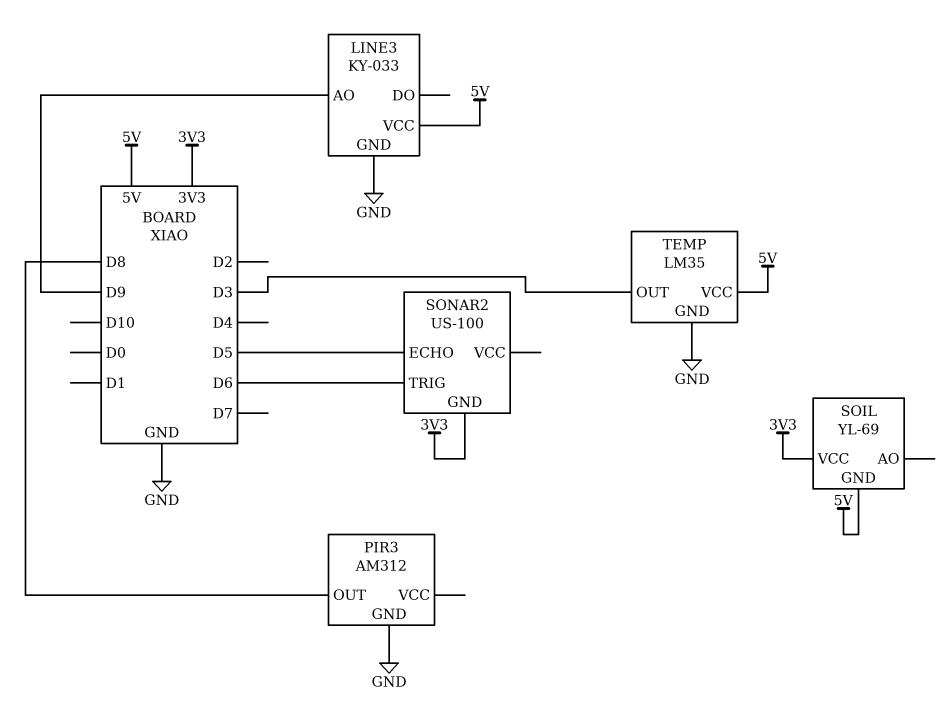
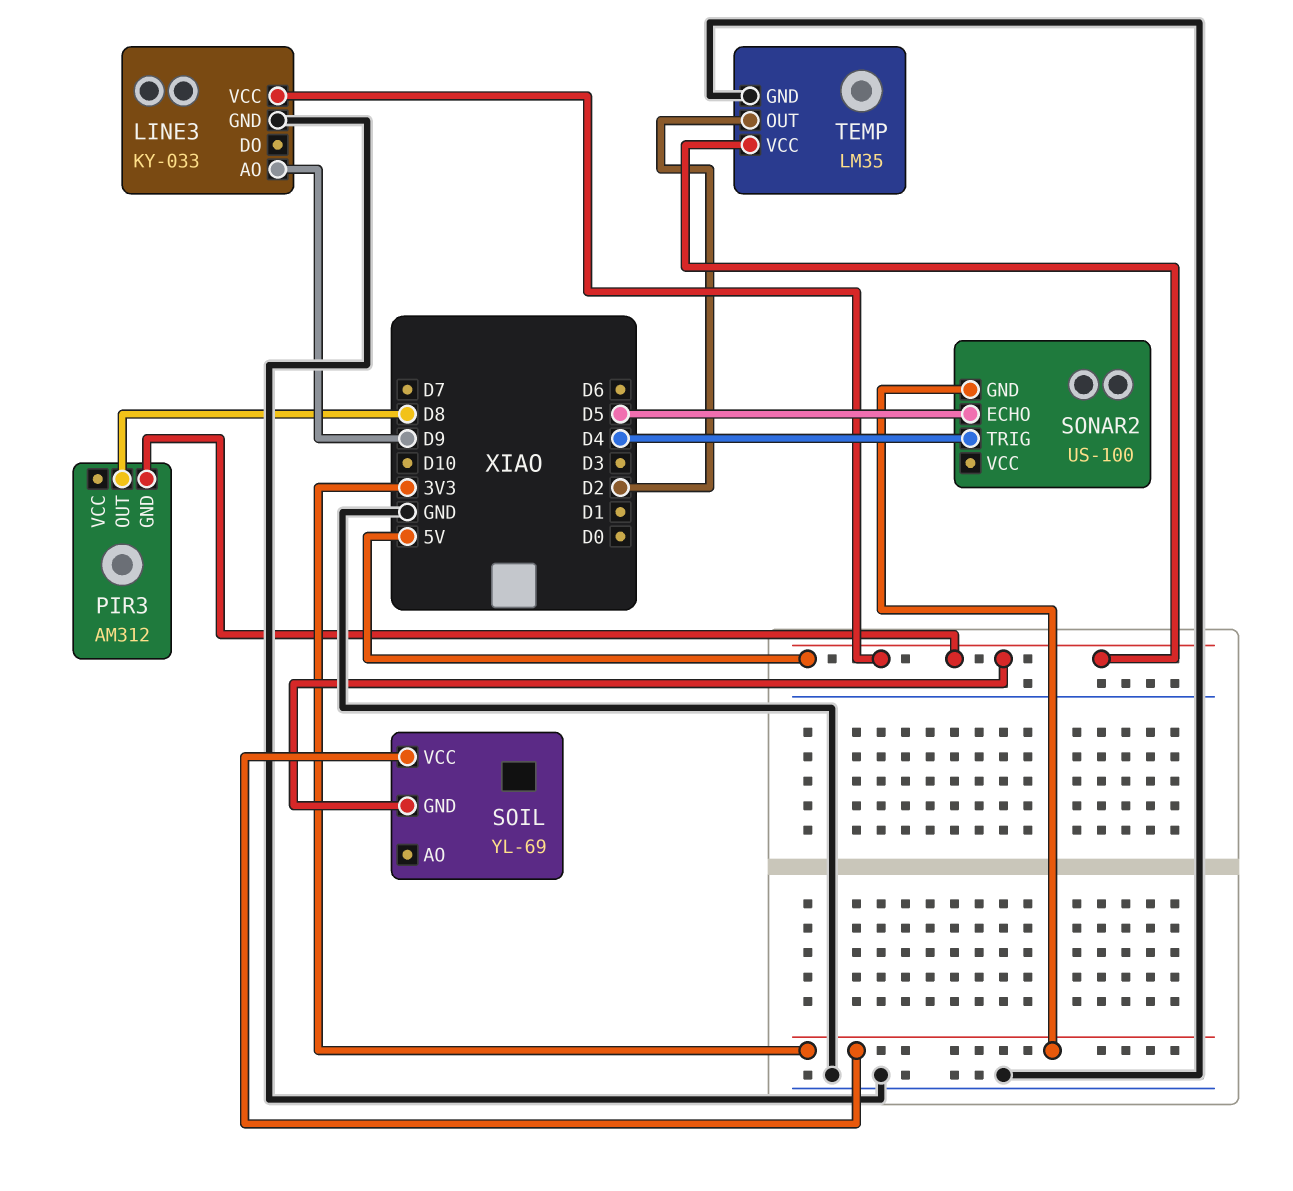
PIR3 pin GND: GND -> 5V
SONAR2 pin TRIG: D6 -> D4
TEMP pin OUT: D3 -> D2

